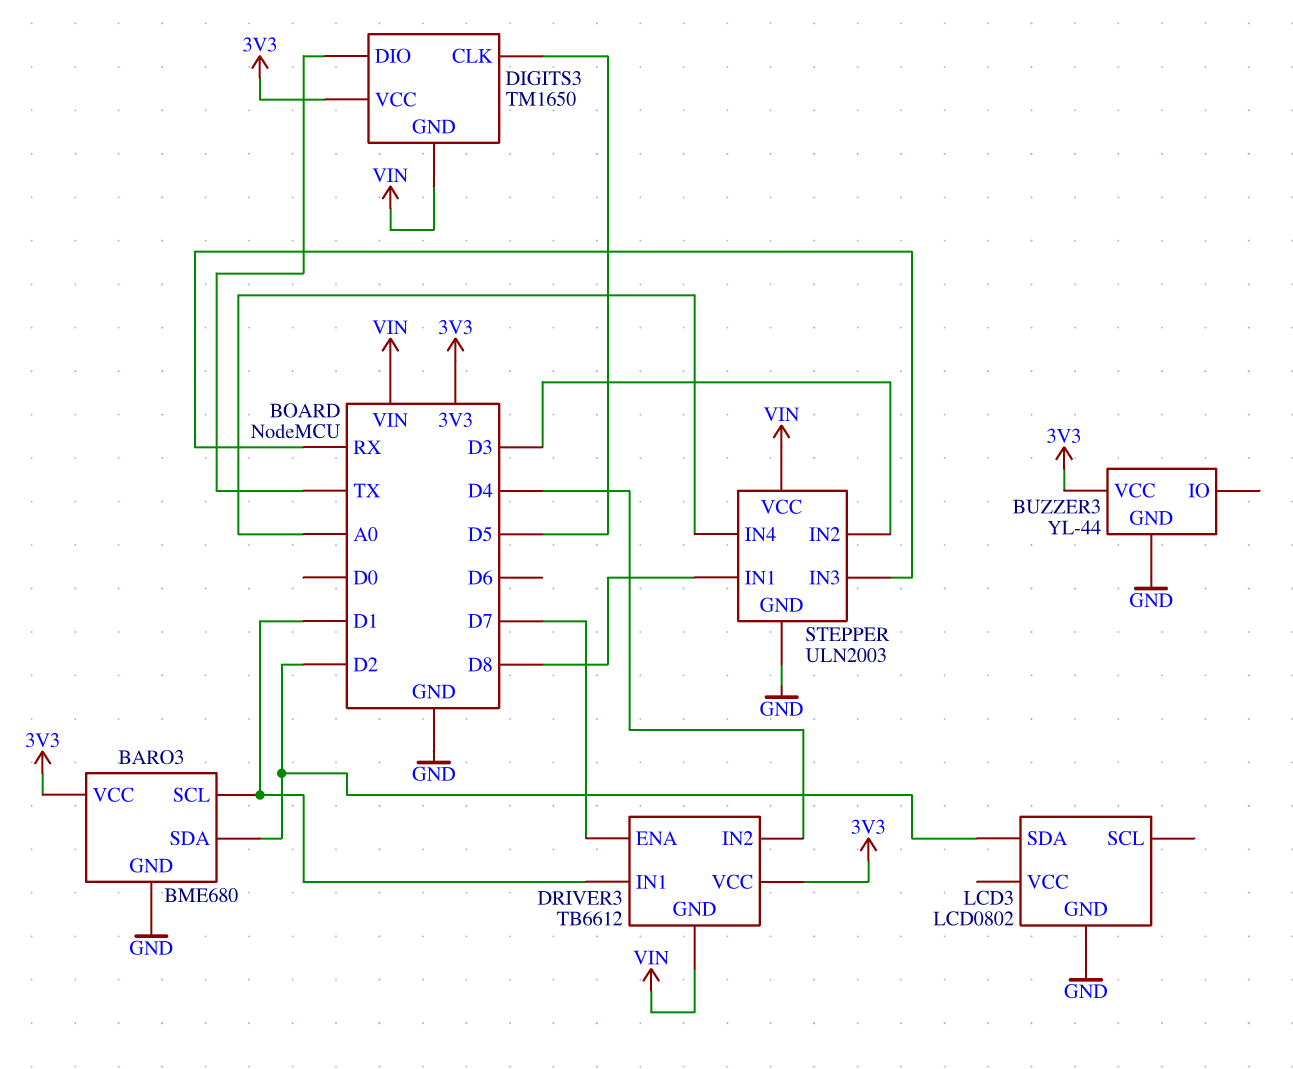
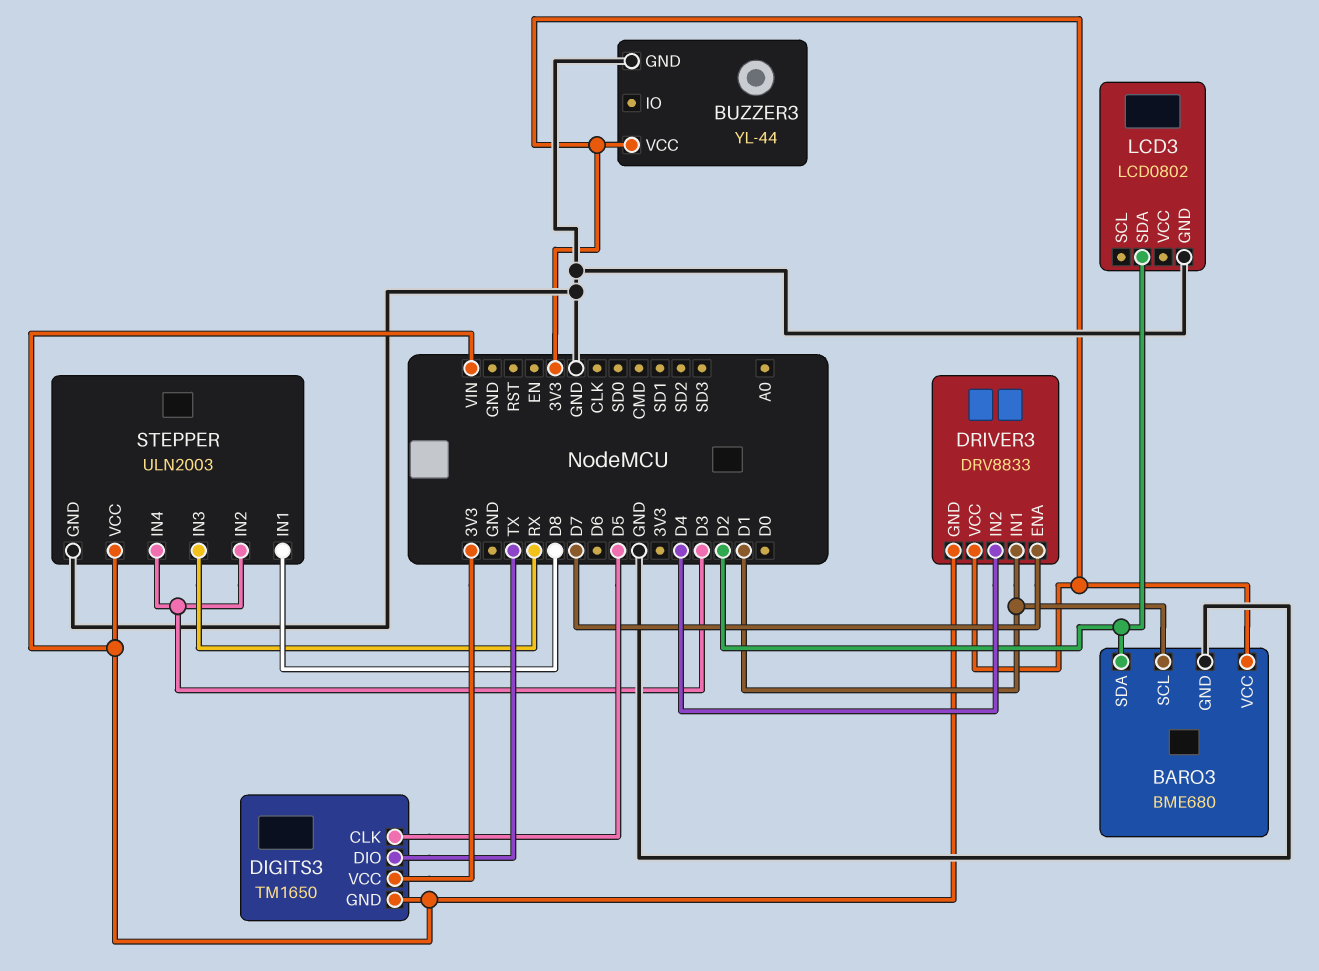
DRIVER3: TB6612 -> DRV8833
STEPPER pin IN4: A0 -> D3

